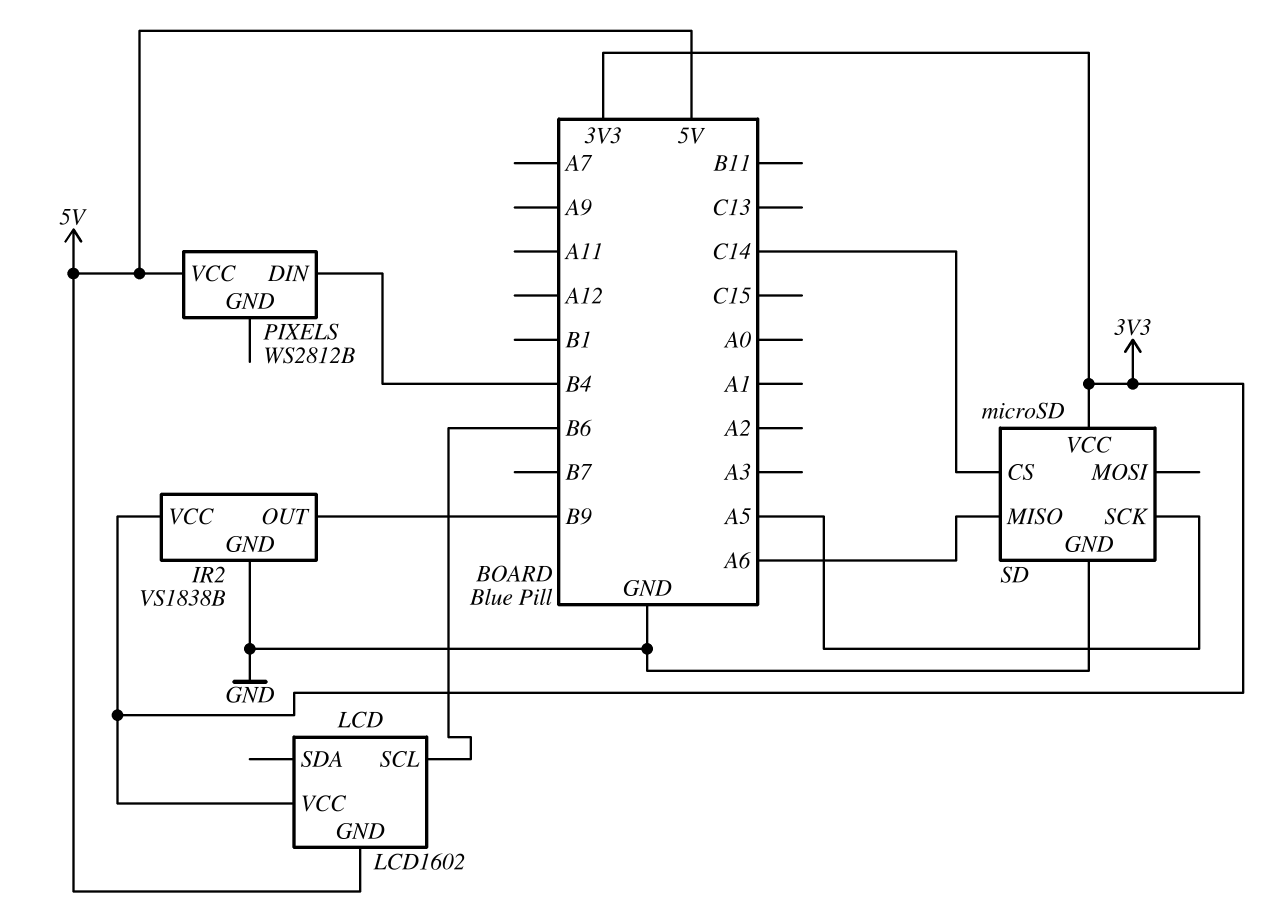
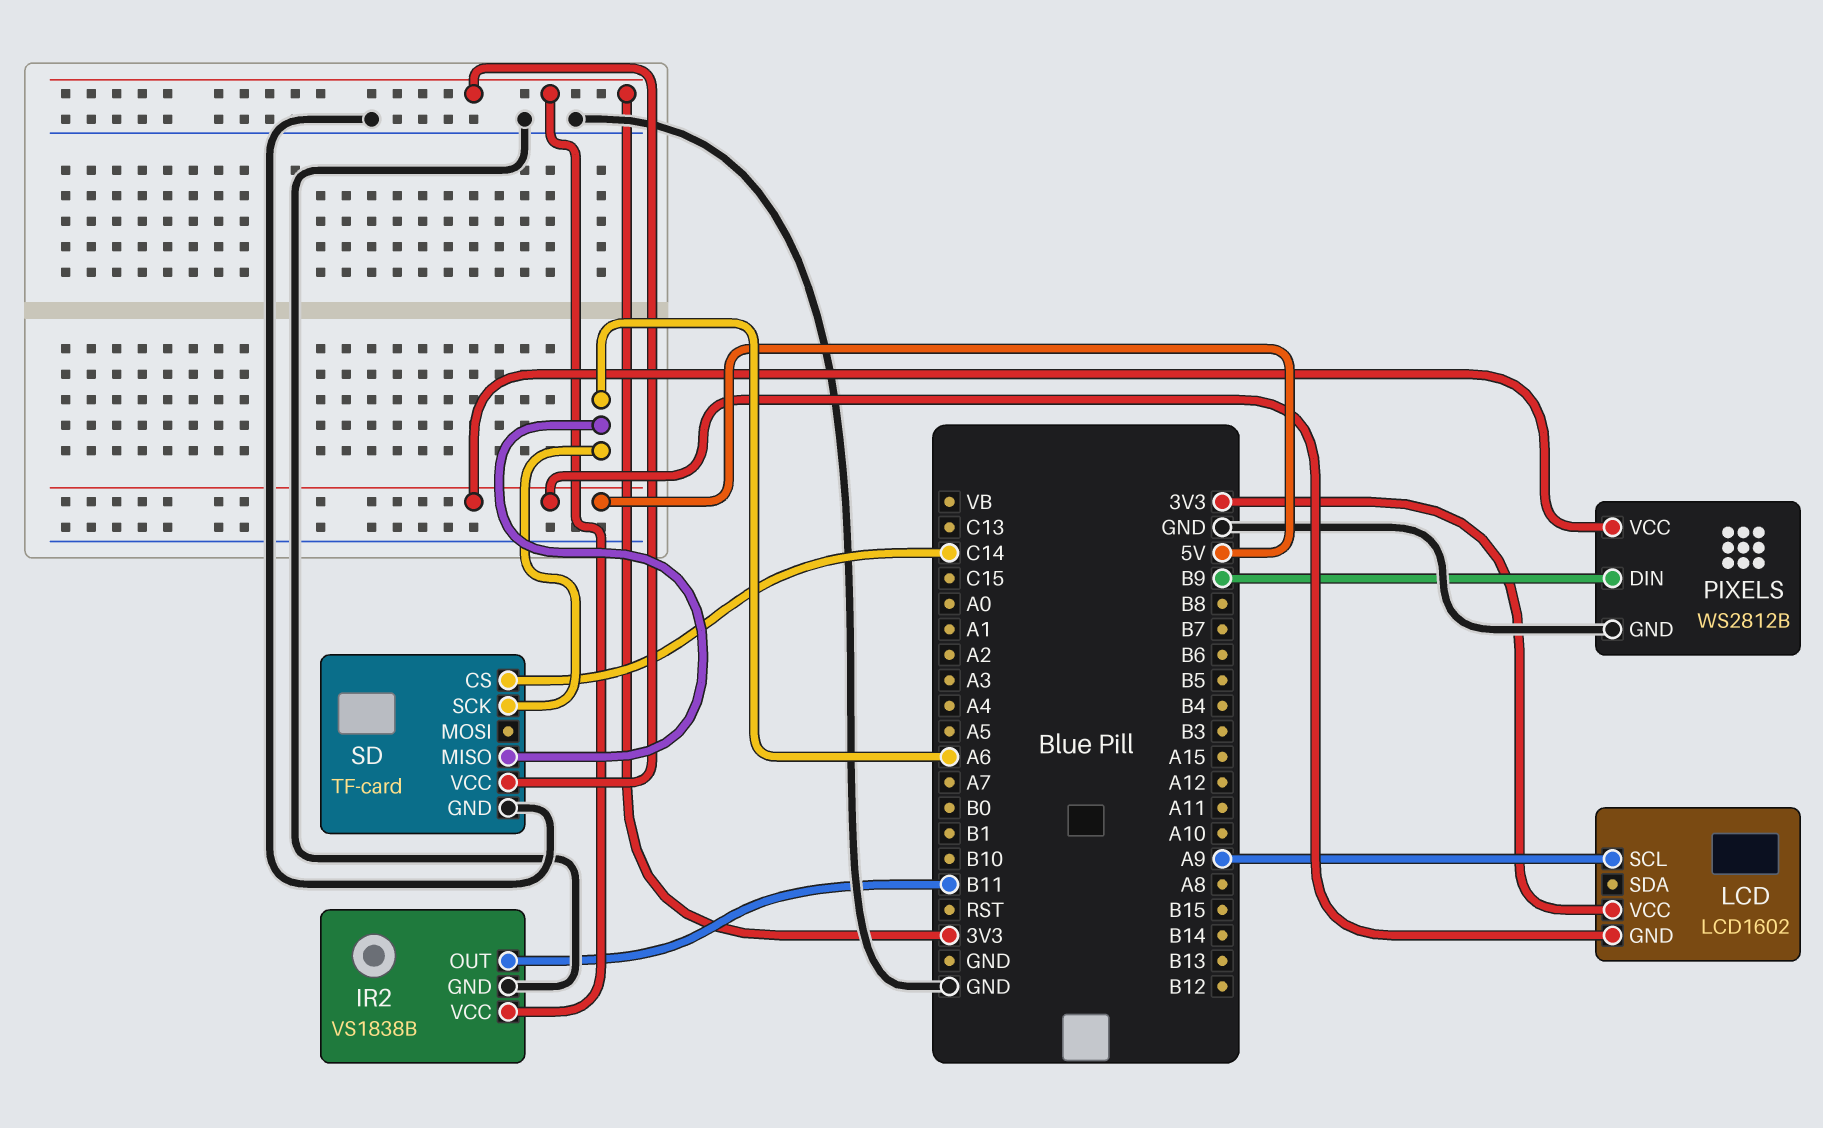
IR2 pin OUT: B9 -> B11
LCD pin SCL: B6 -> A9
PIXELS pin DIN: B4 -> B9
PIXELS pin GND: none -> GND
SD: microSD -> TF-card
SD pin SCK: A5 -> A6

